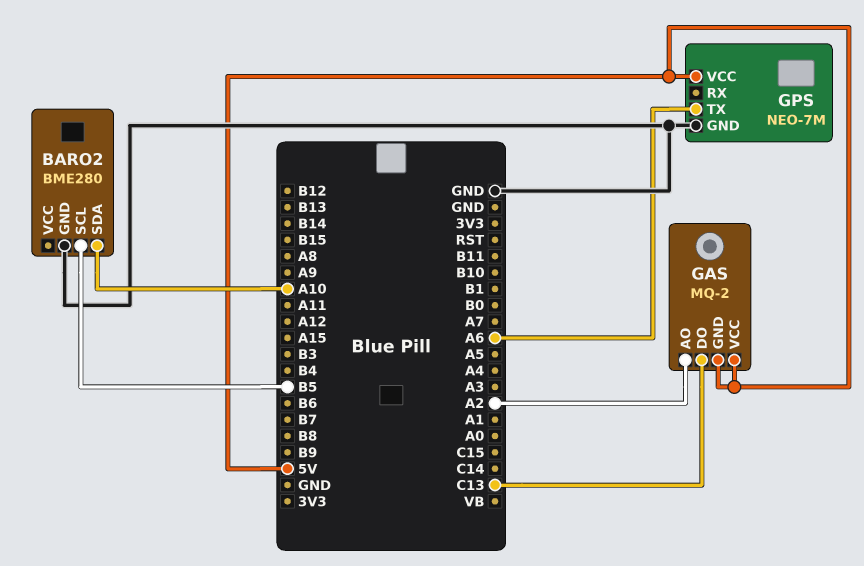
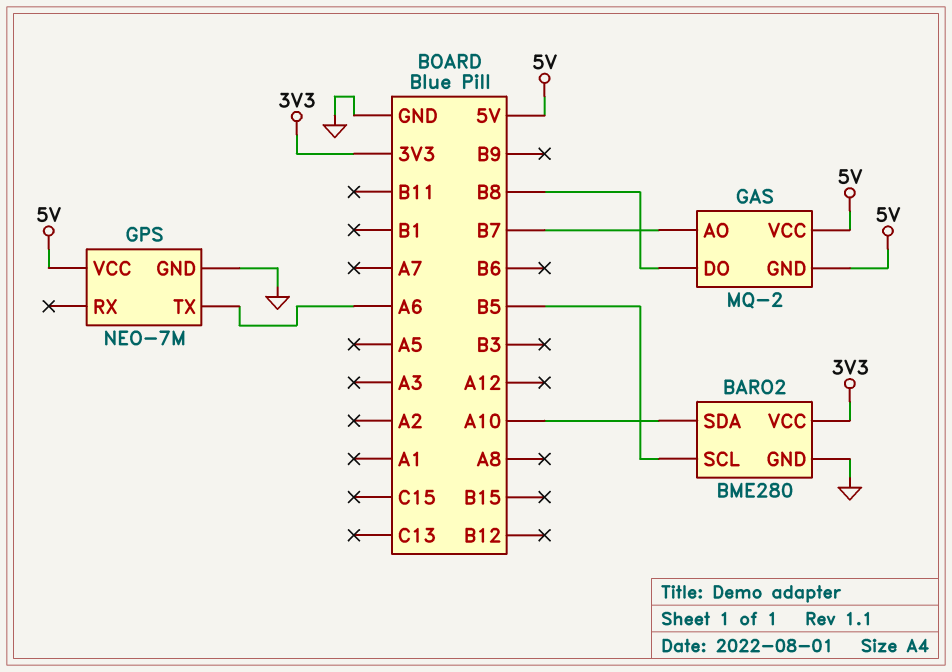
BARO2 pin VCC: none -> 3V3
GAS pin AO: A2 -> B7
GAS pin DO: C13 -> B8

